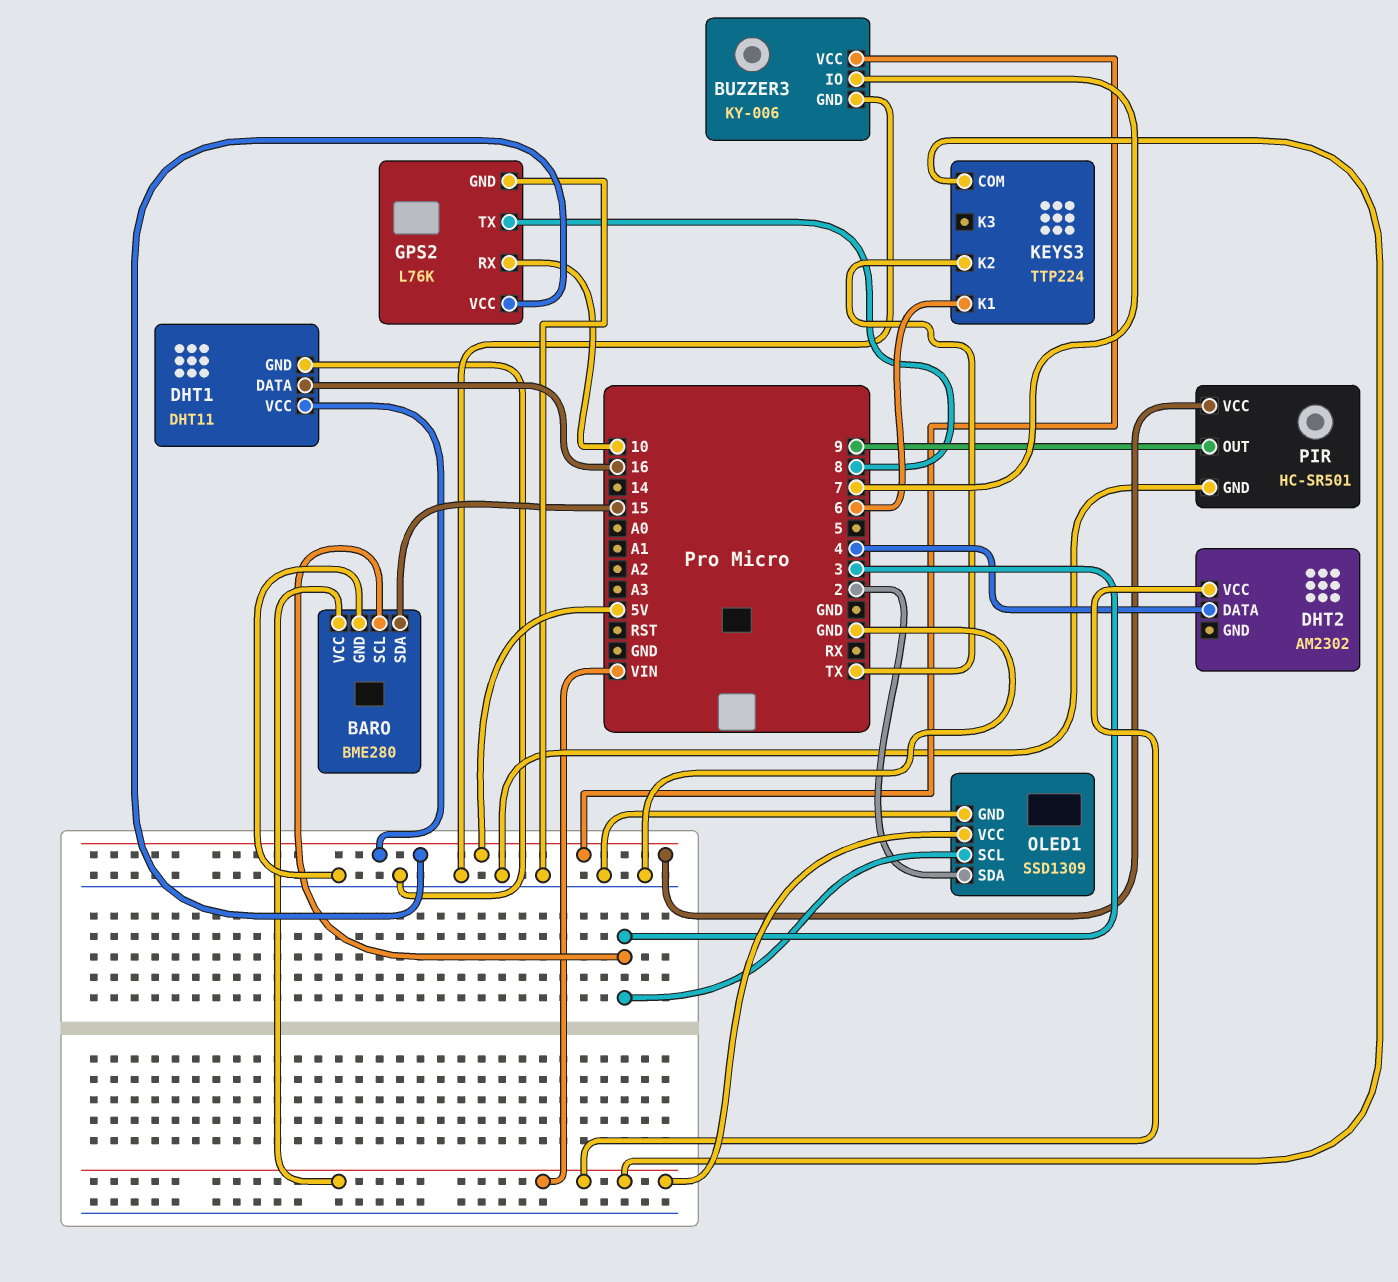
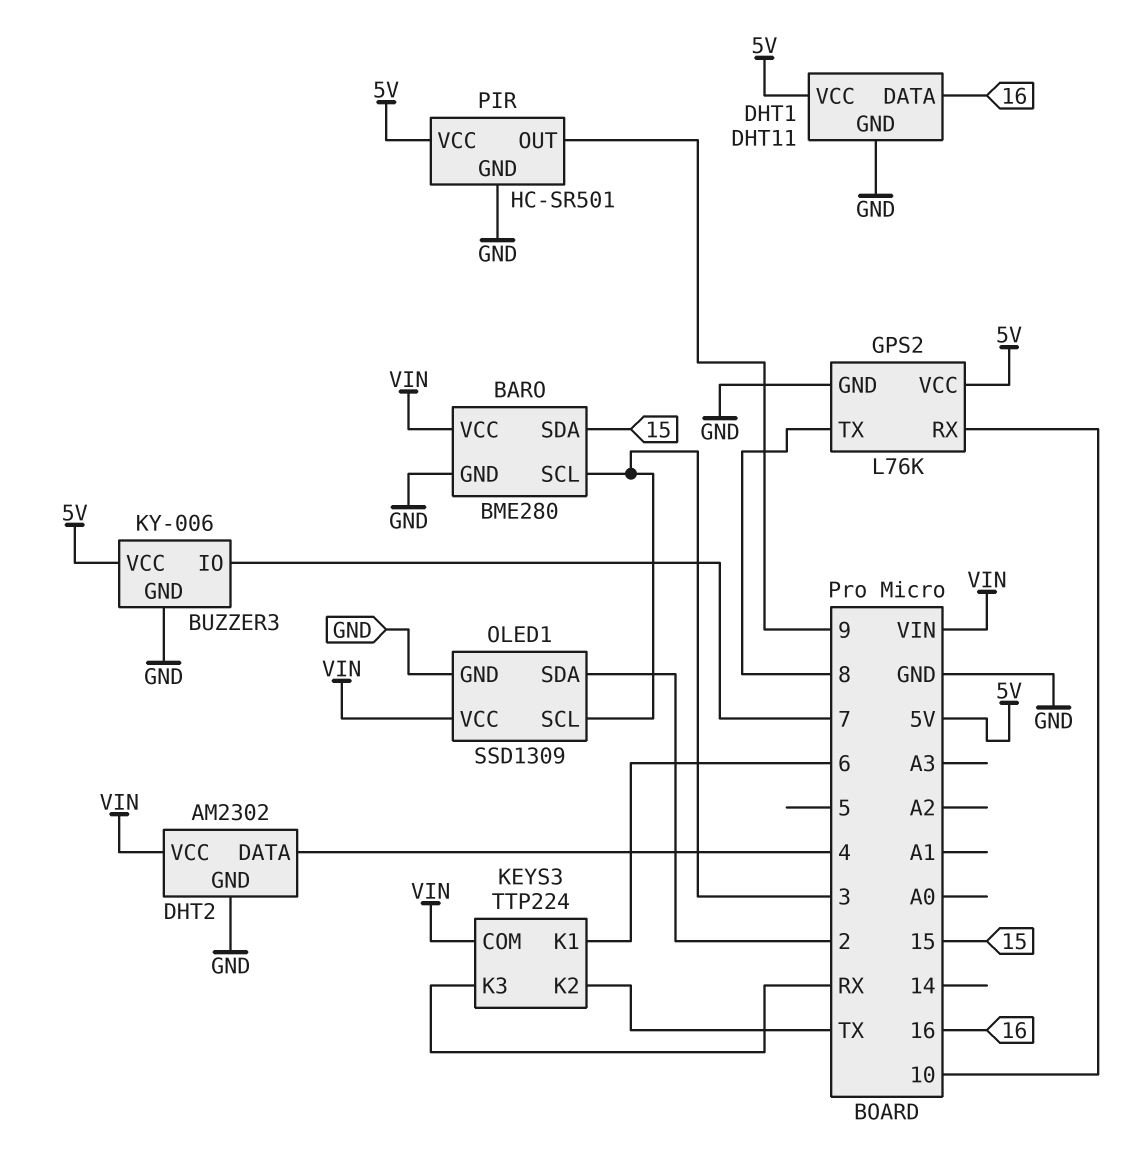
DHT2 pin GND: none -> GND
KEYS3 pin K3: none -> RX

